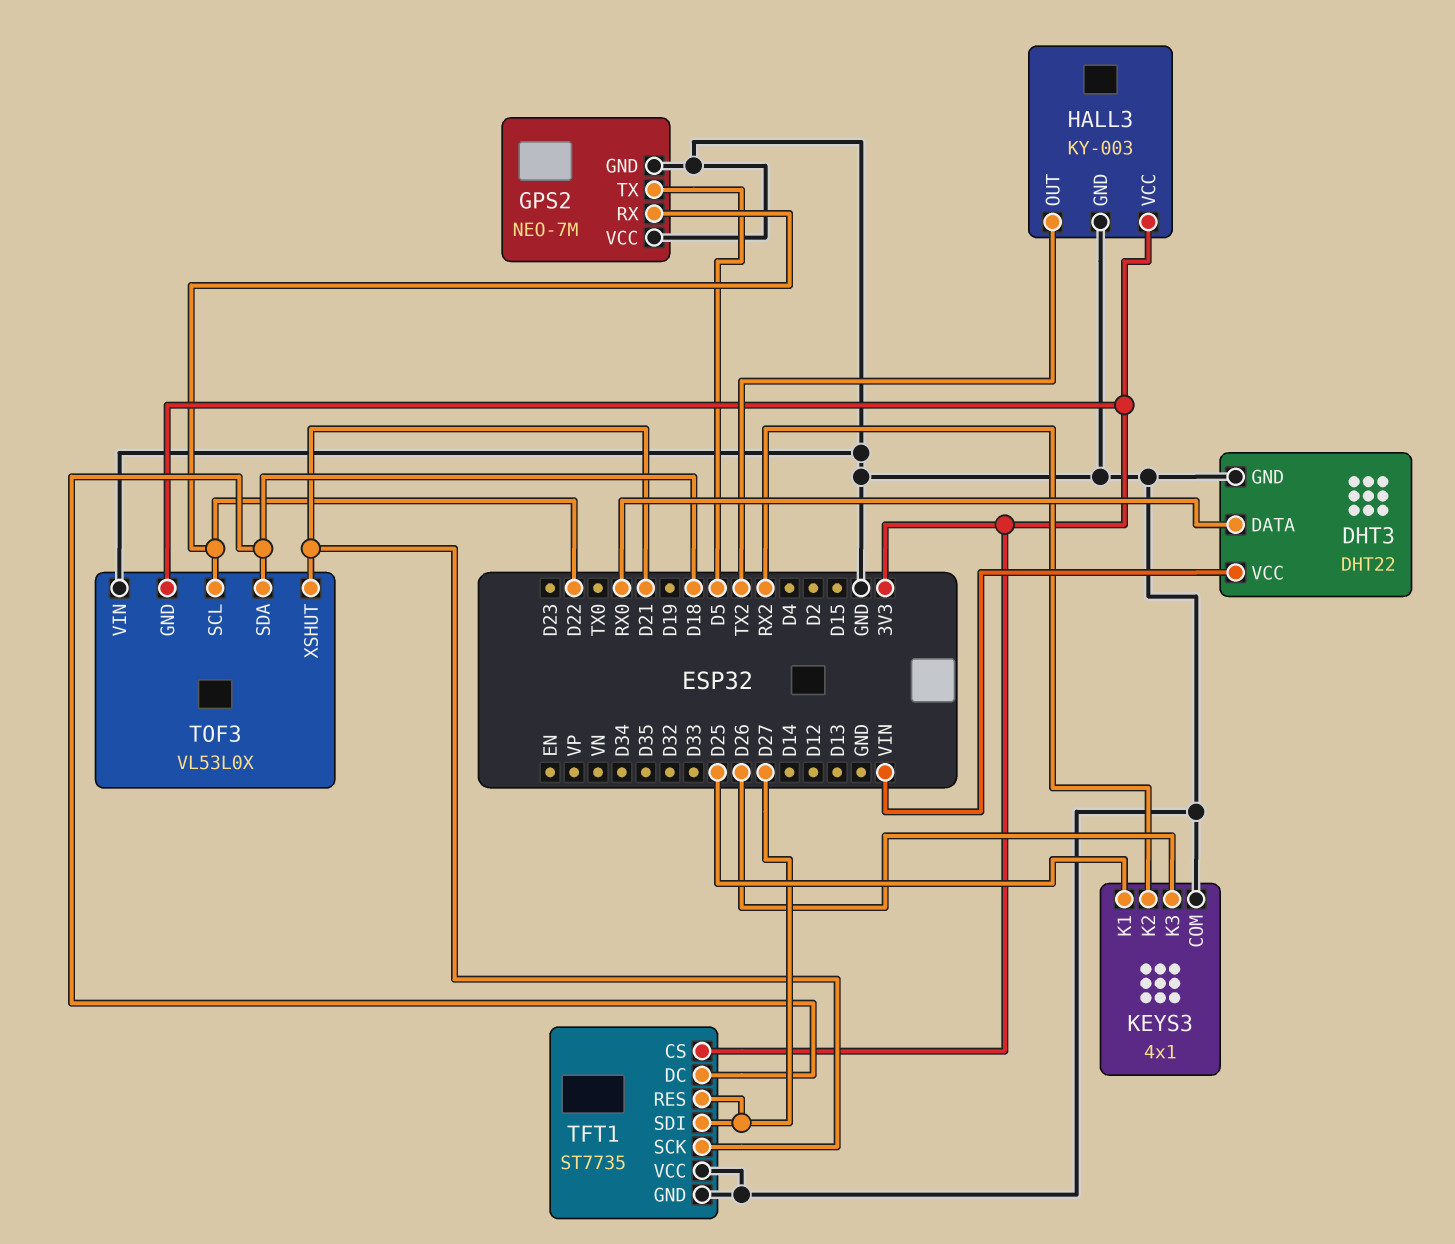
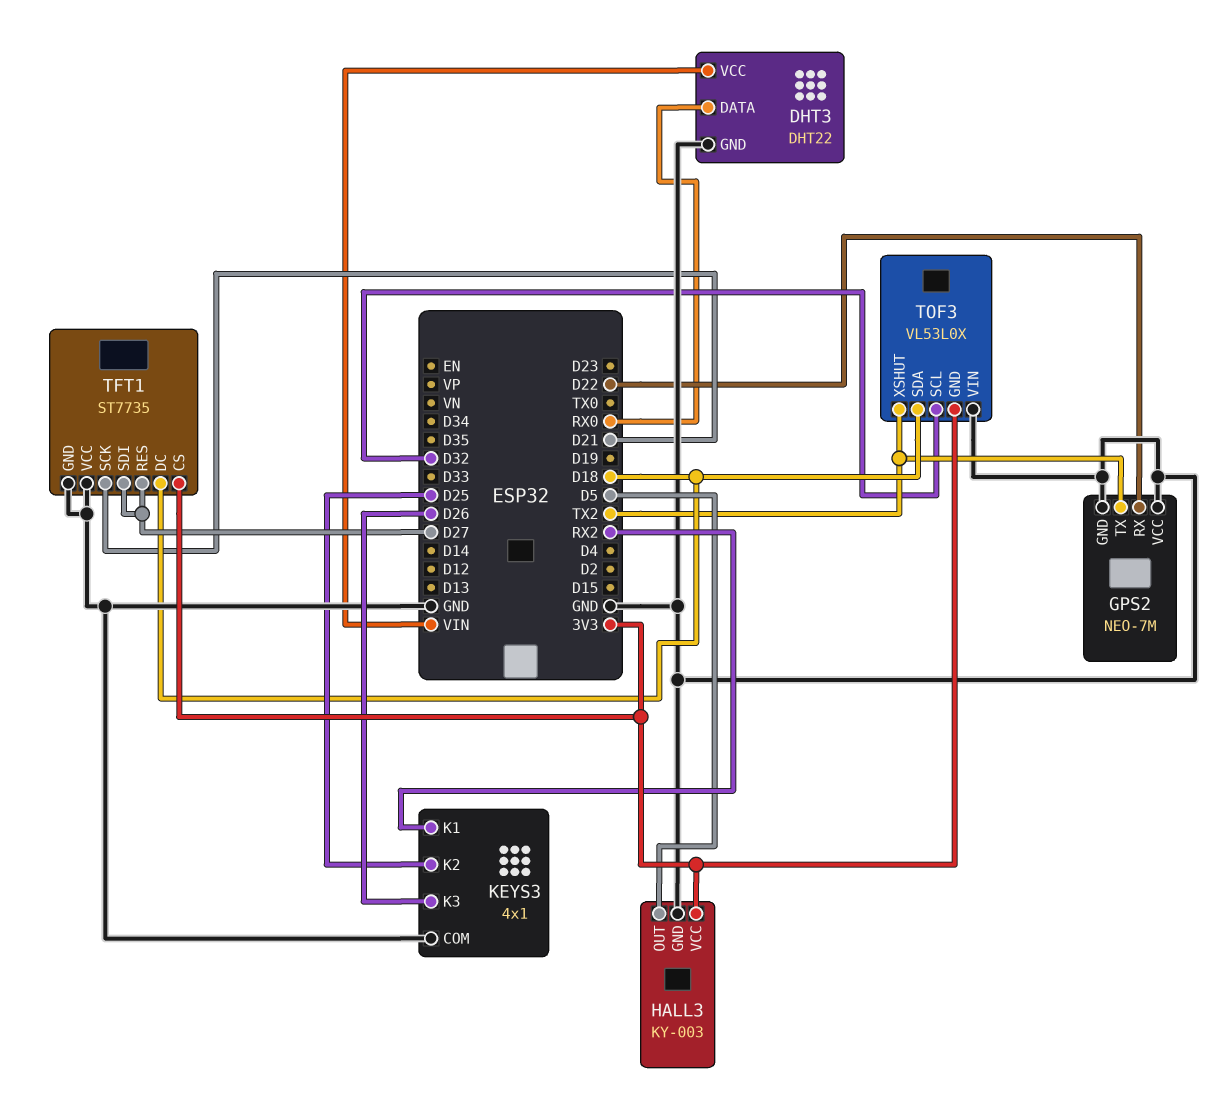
GPS2 pin TX: D5 -> TX2
HALL3 pin OUT: TX2 -> D5
KEYS3 pin K1: D25 -> RX2
KEYS3 pin K2: RX2 -> D25
TOF3 pin SCL: D22 -> D32
TOF3 pin XSHUT: D21 -> TX2

